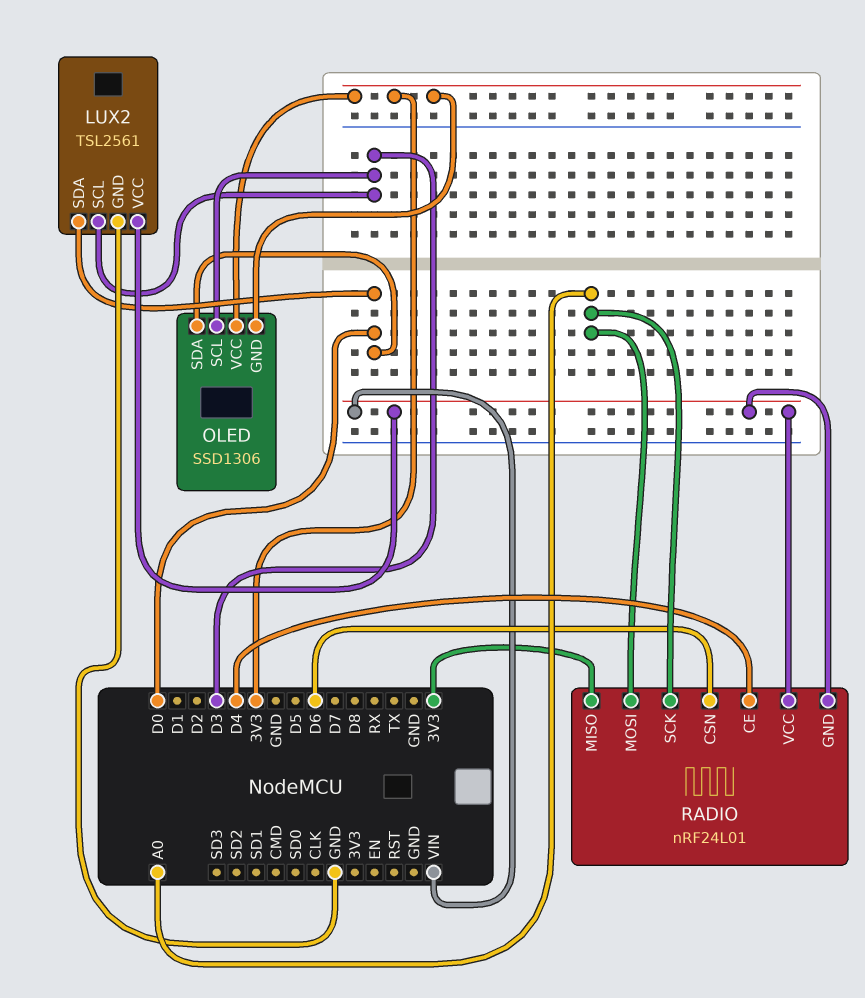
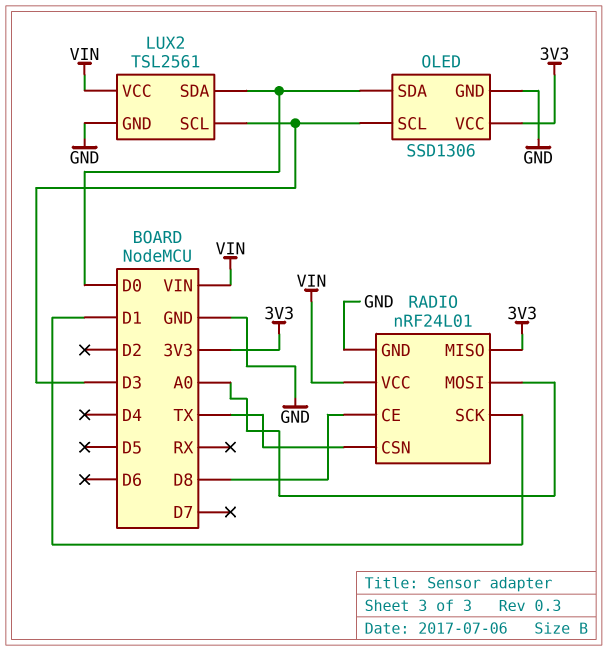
OLED pin GND: 3V3 -> GND
RADIO pin CE: D4 -> D8
RADIO pin CSN: D6 -> TX
RADIO pin GND: VIN -> GND
RADIO pin SCK: A0 -> D1

